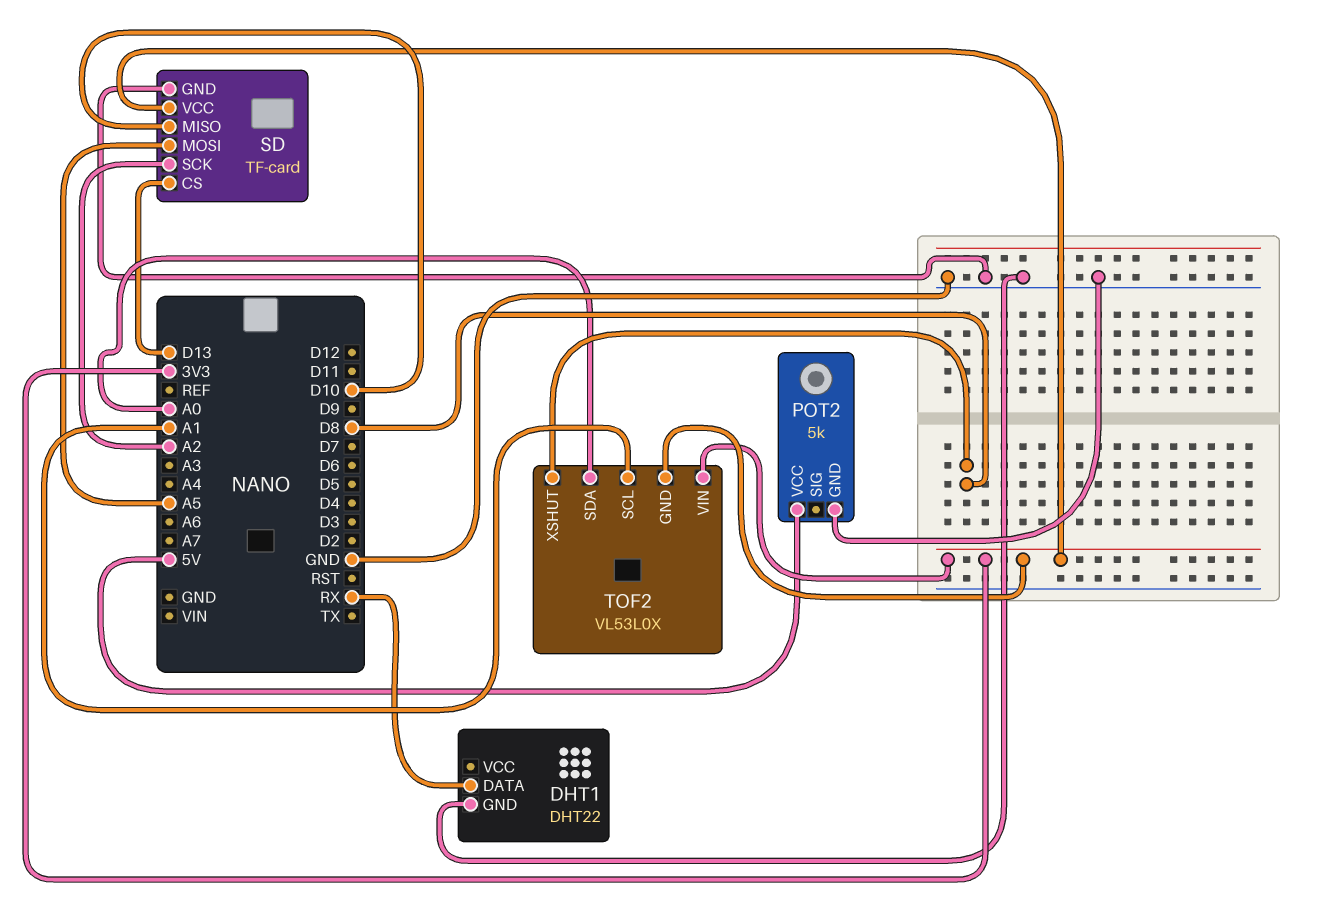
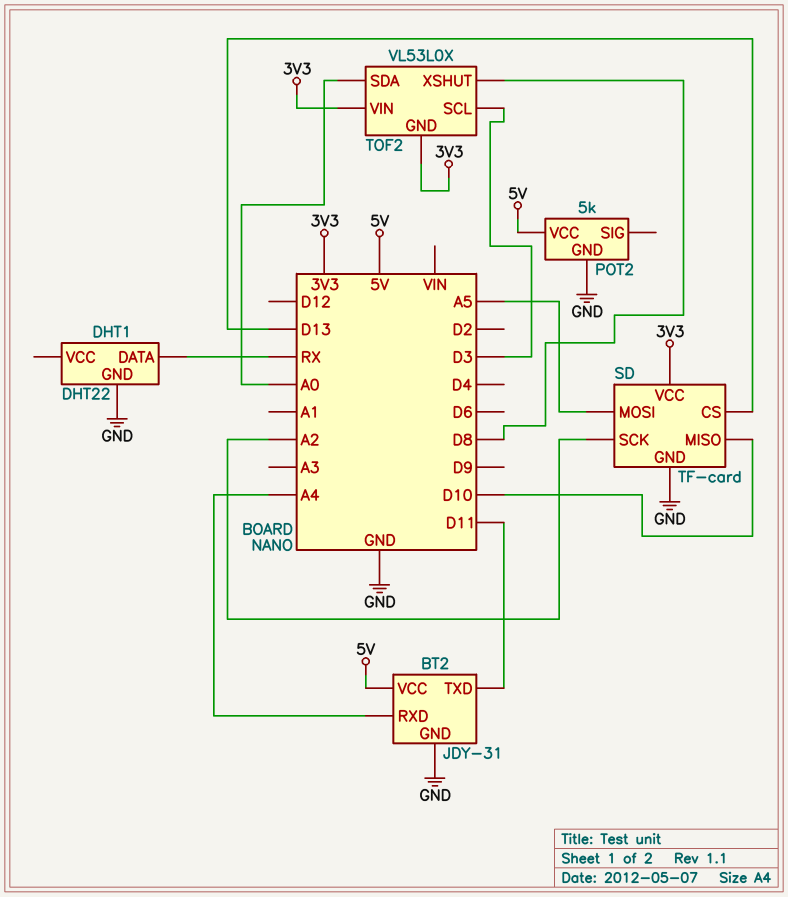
BT2: none -> JDY-31
BT2 pin GND: none -> GND
BT2 pin RXD: none -> A4
BT2 pin TXD: none -> D11
BT2 pin VCC: none -> 5V
TOF2 pin SCL: A1 -> D3

